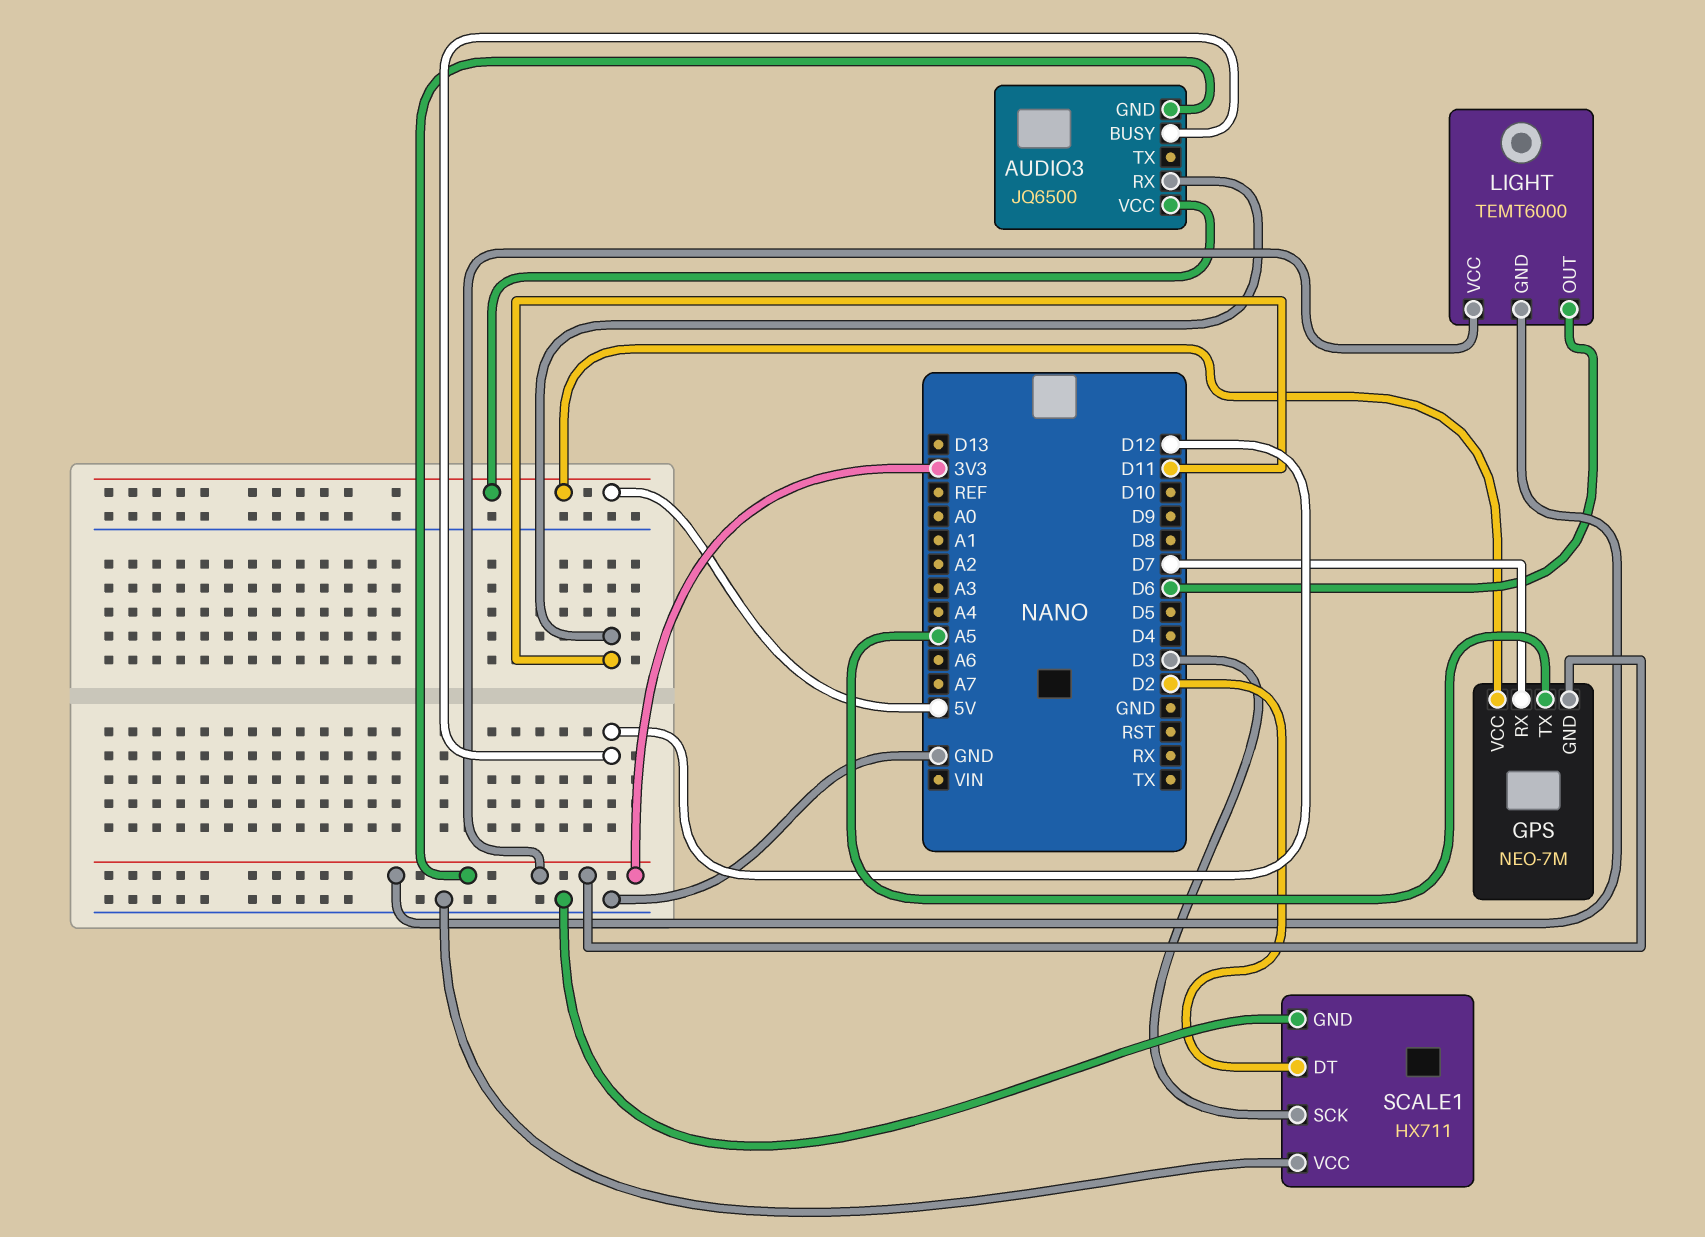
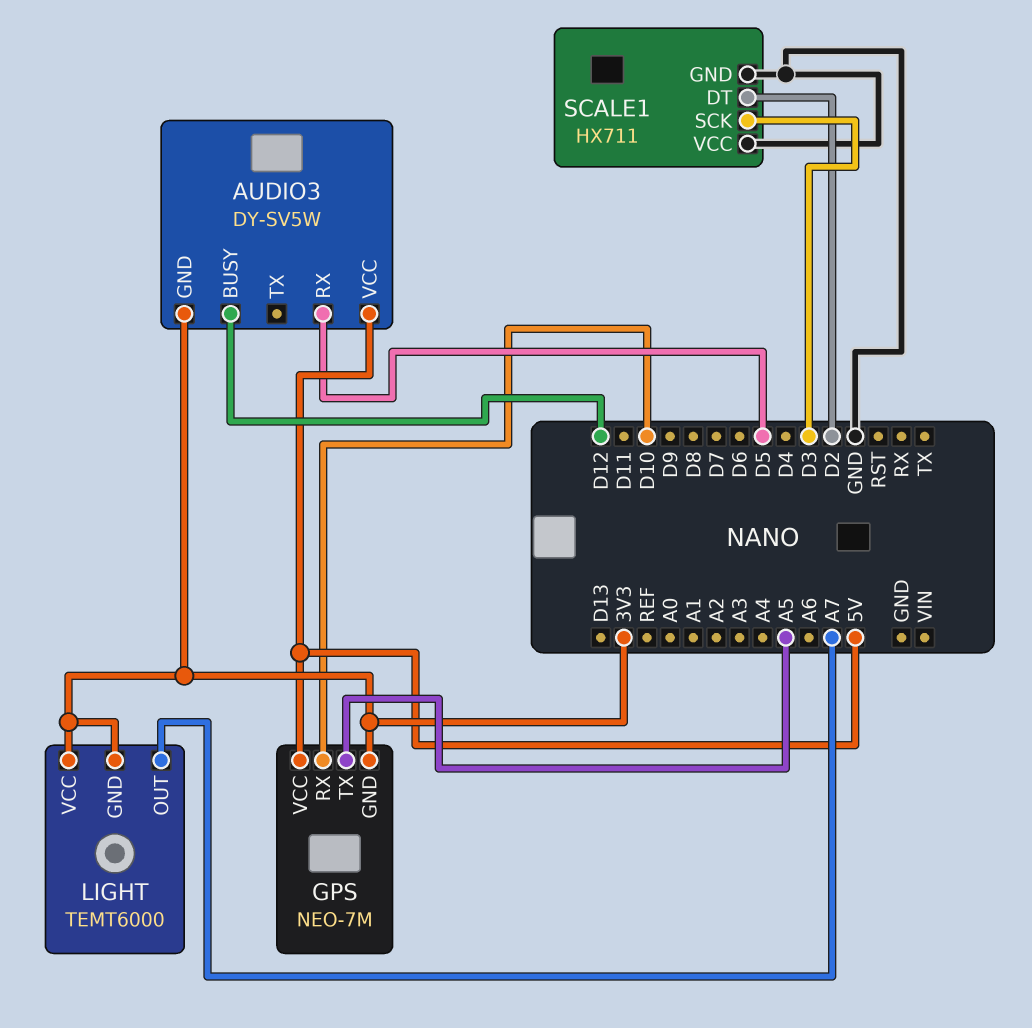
AUDIO3: JQ6500 -> DY-SV5W
AUDIO3 pin RX: D11 -> D5
GPS pin RX: D7 -> D10
LIGHT pin OUT: D6 -> A7

